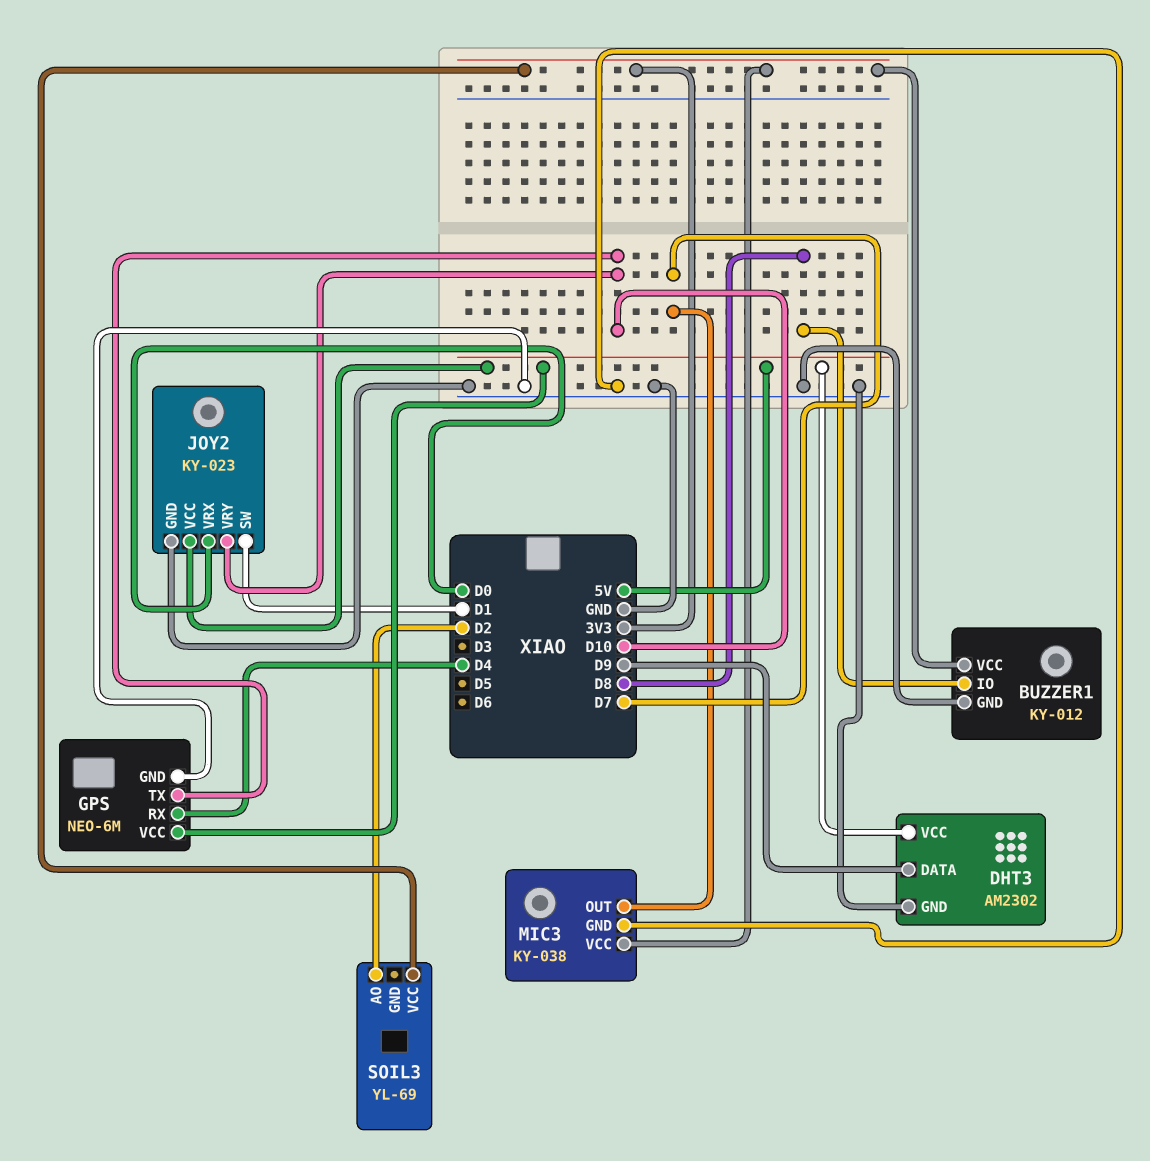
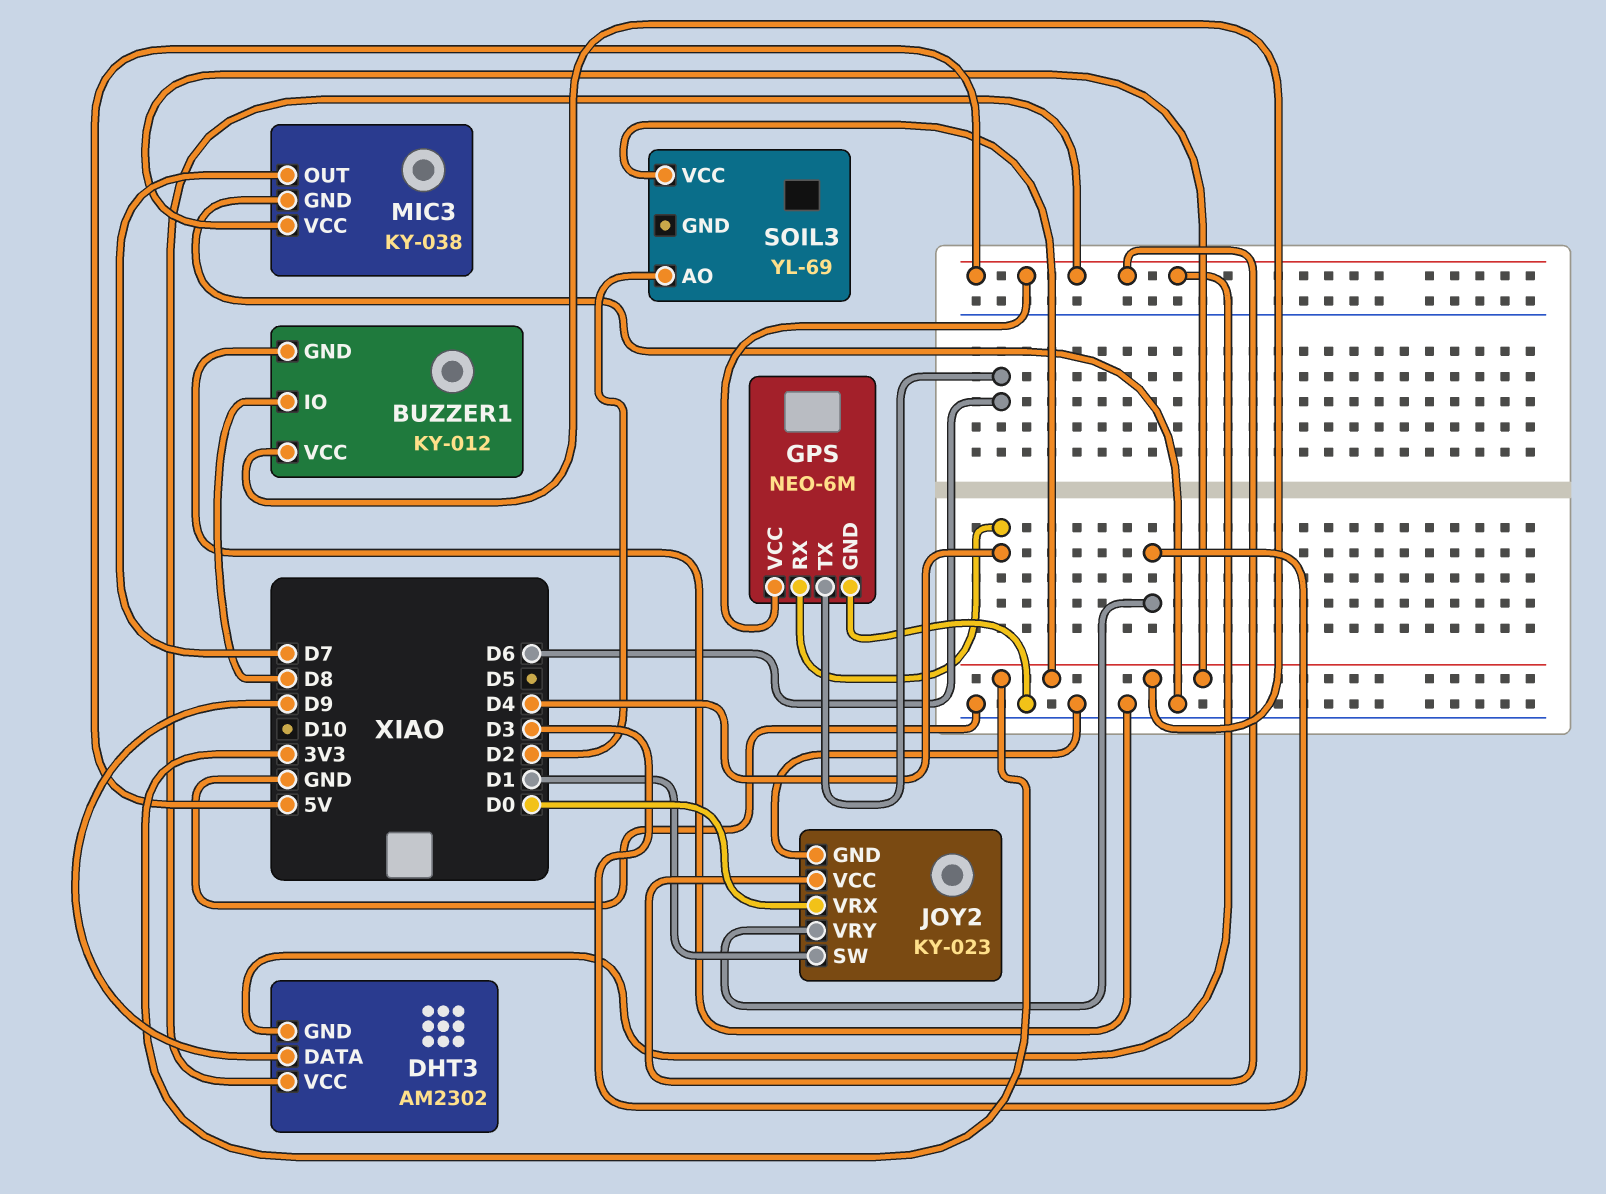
DHT3 pin GND: GND -> 5V
GPS pin TX: D10 -> D6
JOY2 pin VRY: D10 -> D3

